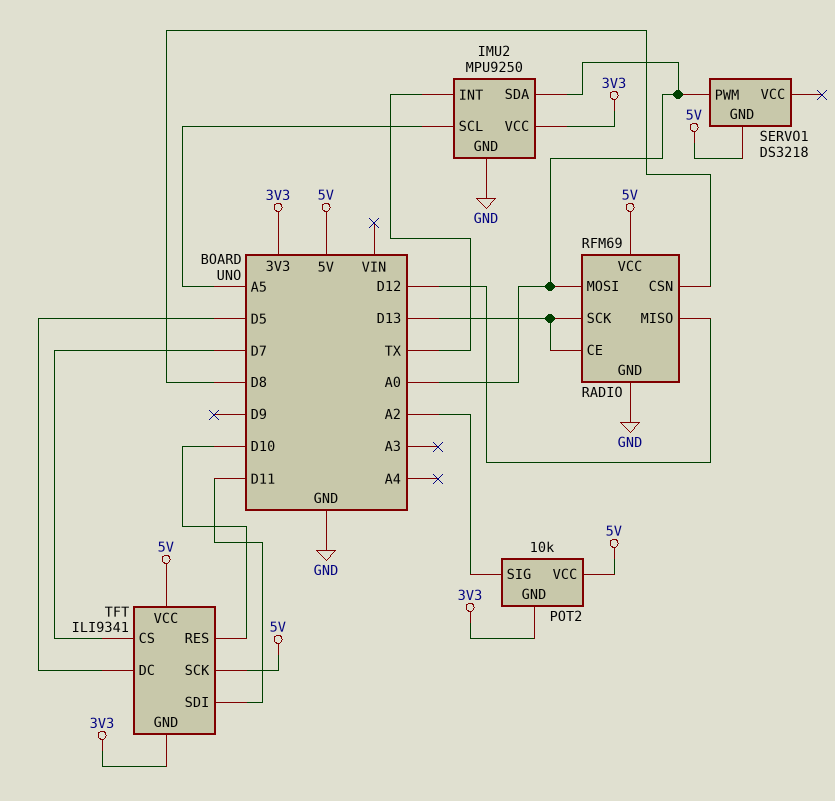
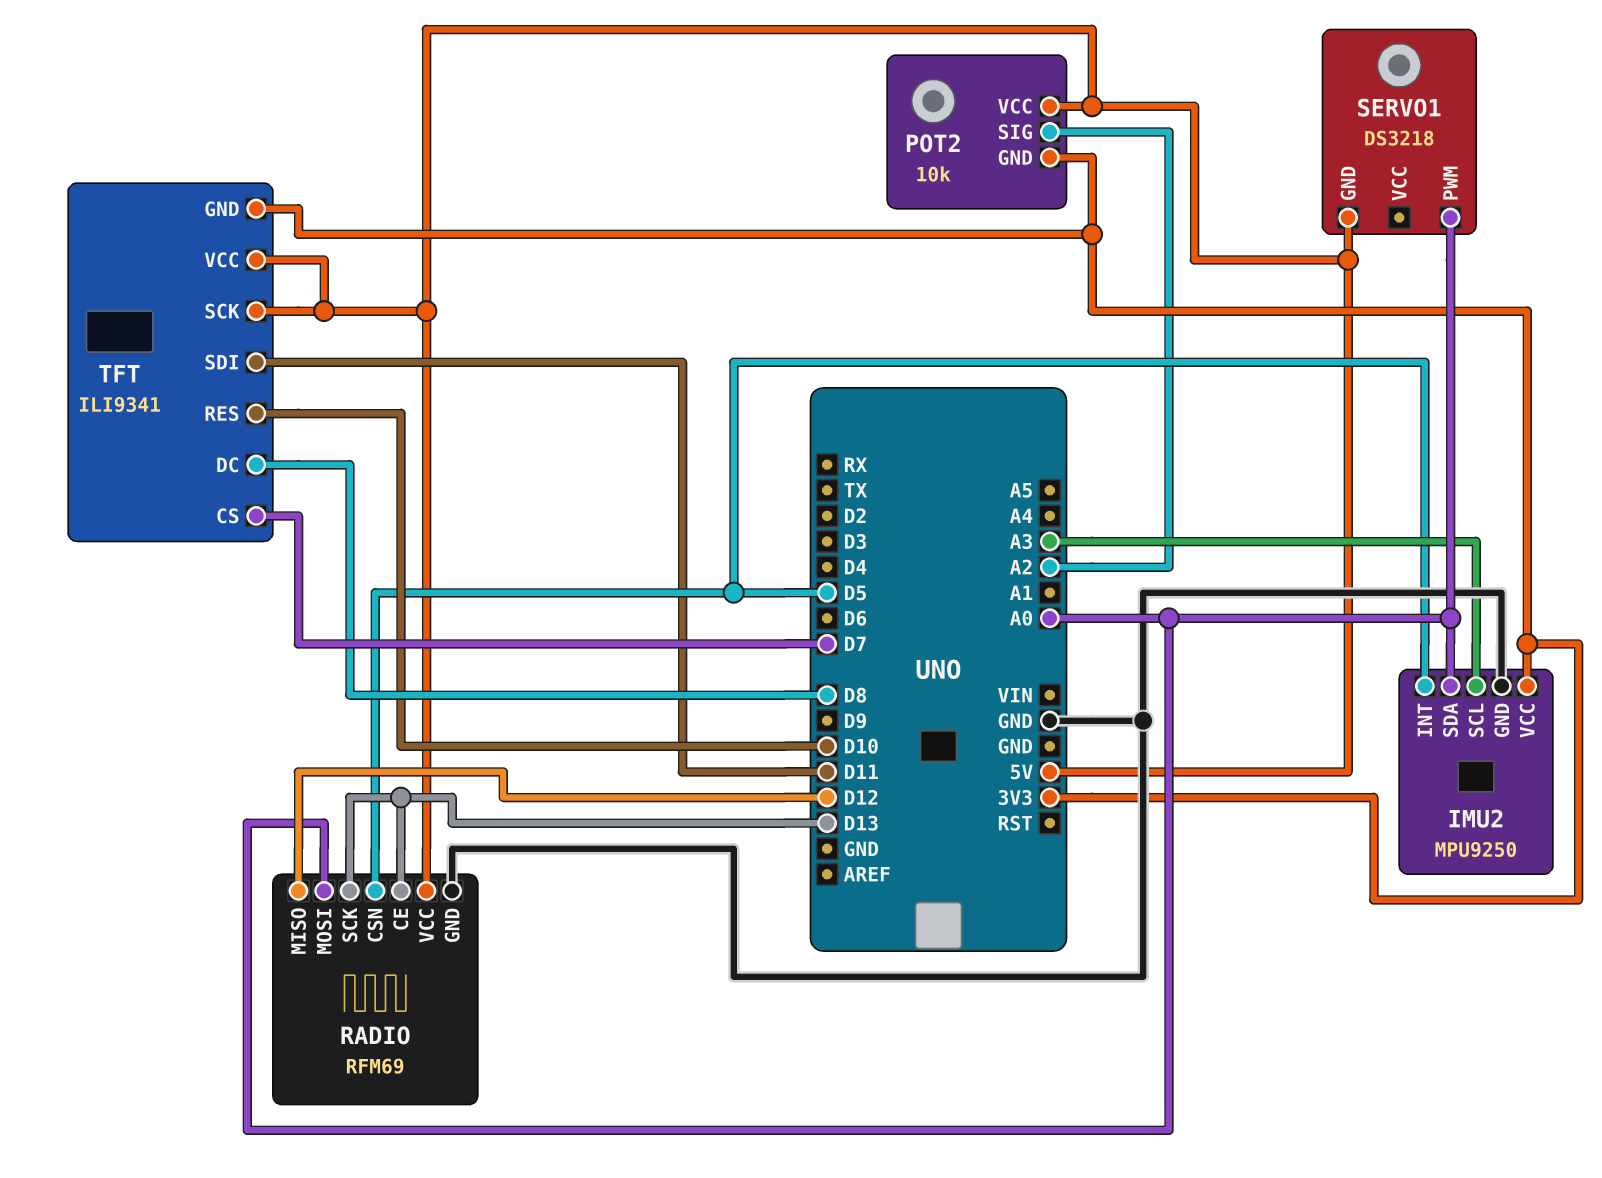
IMU2 pin INT: TX -> D5
IMU2 pin SCL: A5 -> A3
RADIO pin CSN: D8 -> D5
TFT pin DC: D5 -> D8

